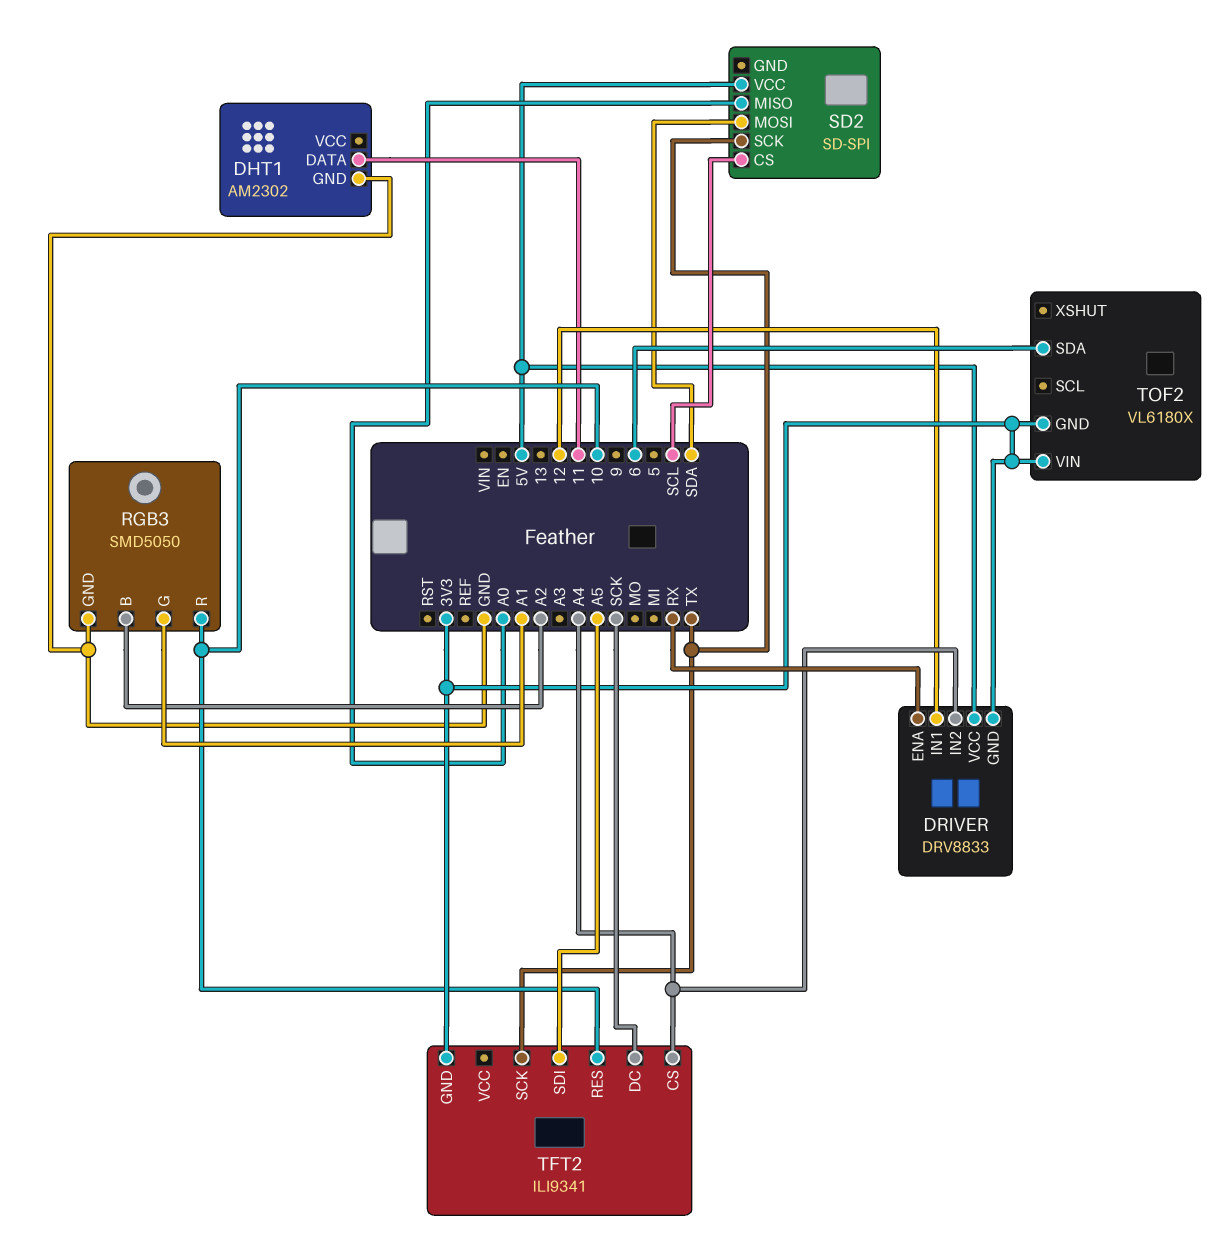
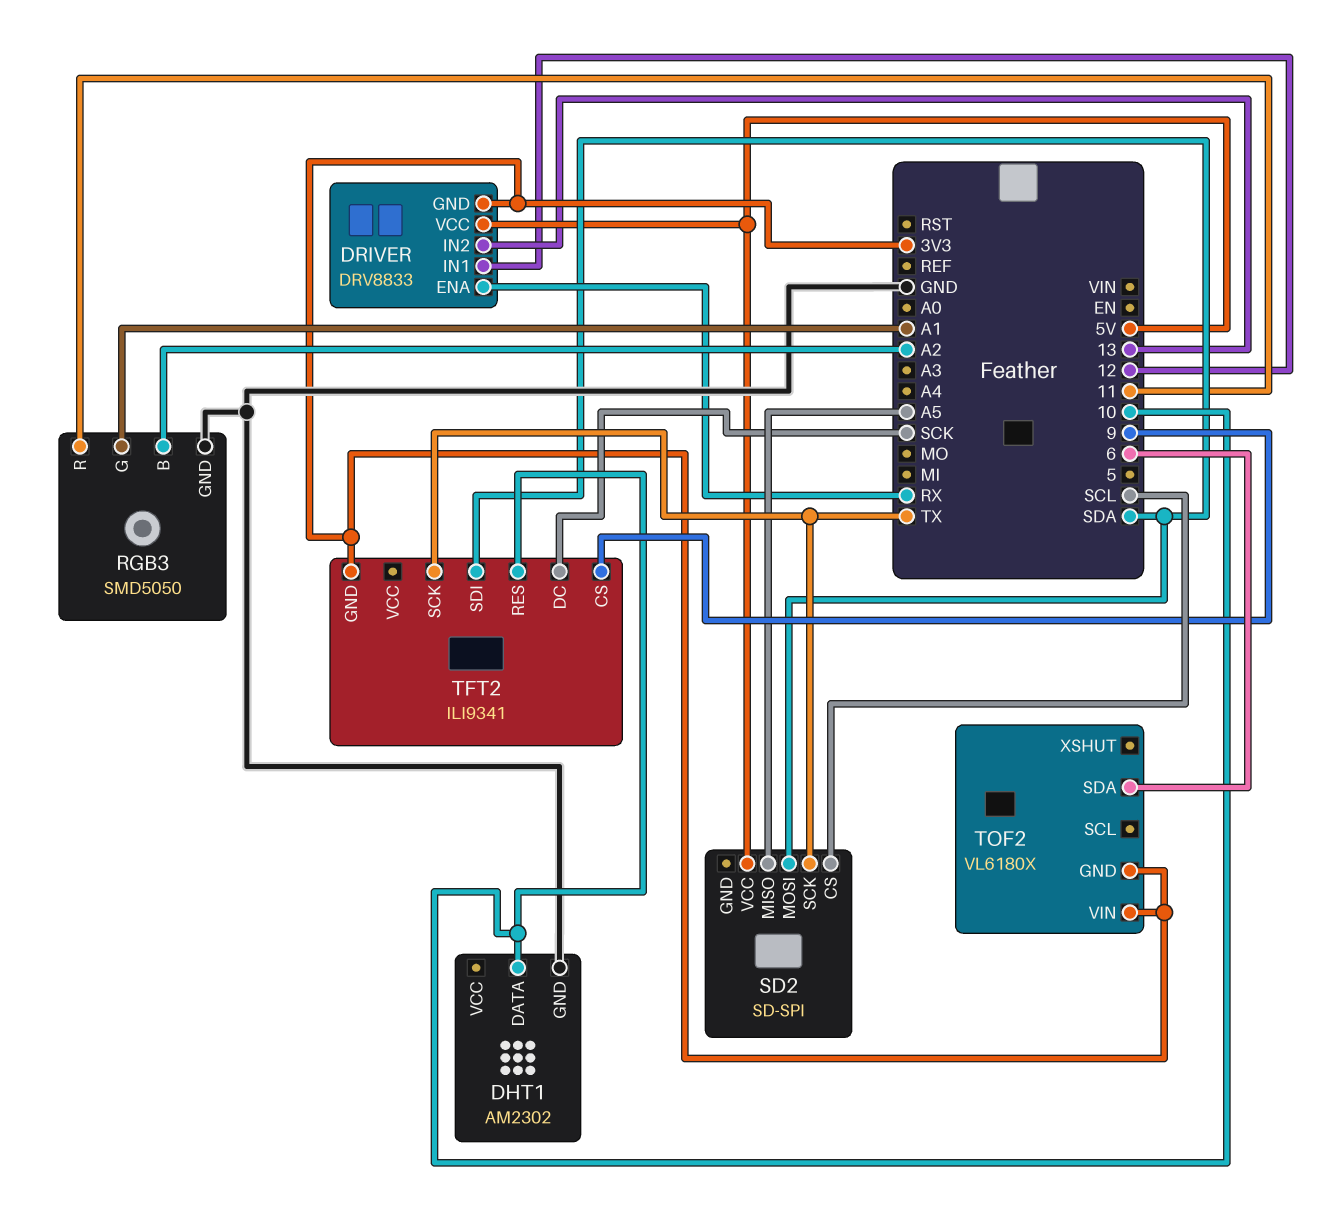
DHT1 pin DATA: 11 -> 10
DRIVER pin IN2: A4 -> 13
RGB3 pin R: 10 -> 11
SD2 pin MISO: A0 -> A5
TFT2 pin CS: A4 -> 9
TFT2 pin SDI: A5 -> SDA

